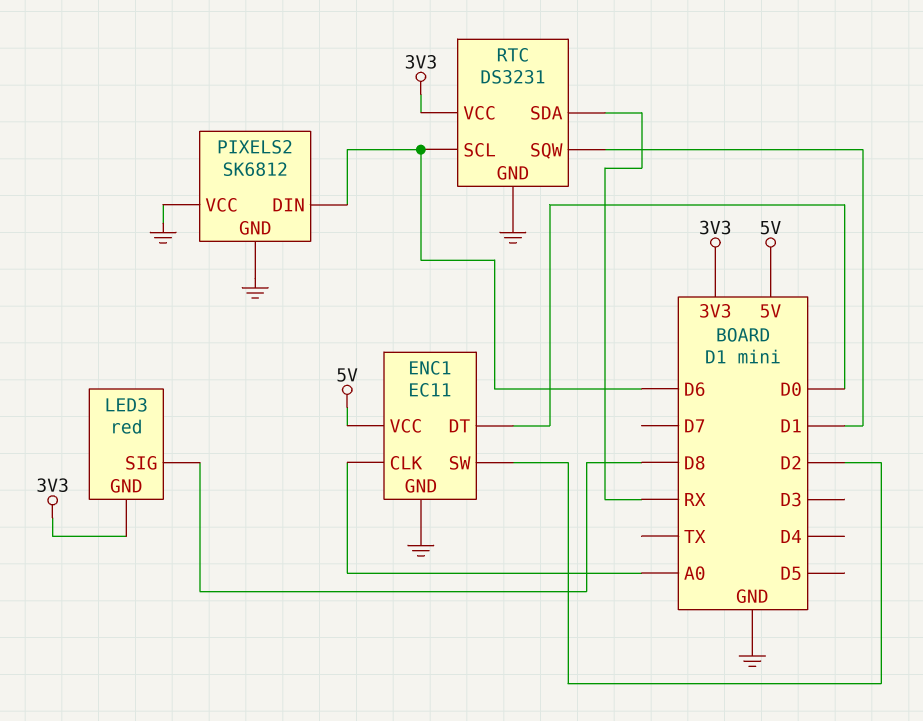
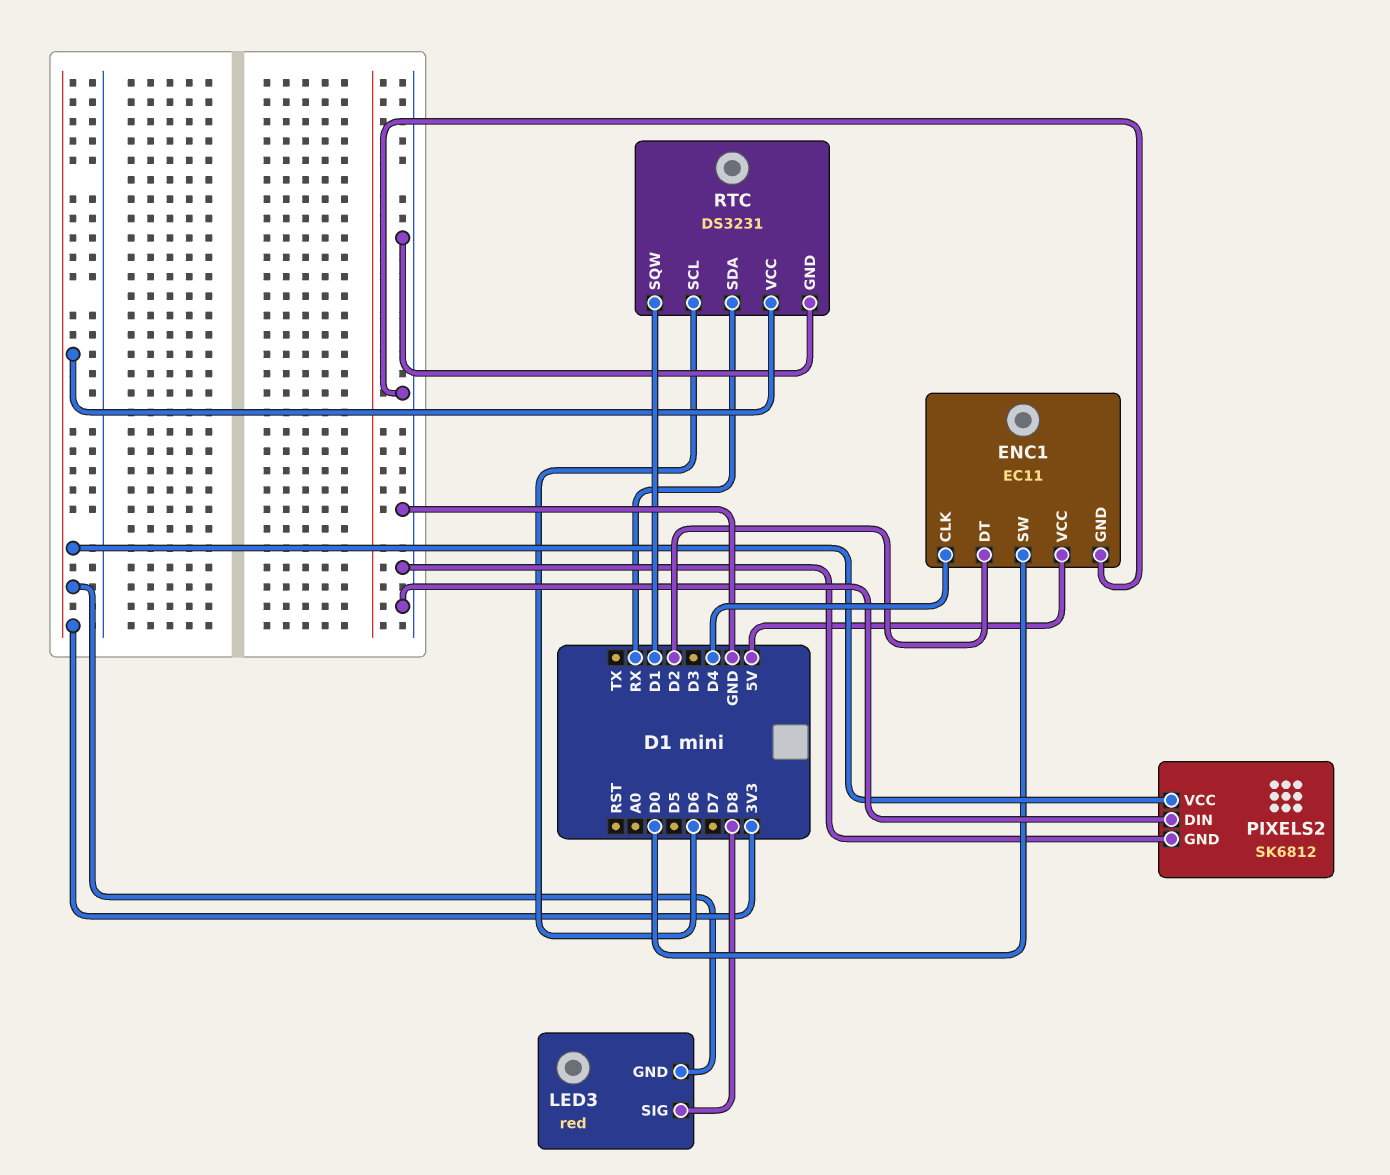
ENC1 pin CLK: A0 -> D4
ENC1 pin DT: D0 -> D2
ENC1 pin SW: D2 -> D0
PIXELS2 pin DIN: D6 -> GND
PIXELS2 pin VCC: GND -> 3V3

